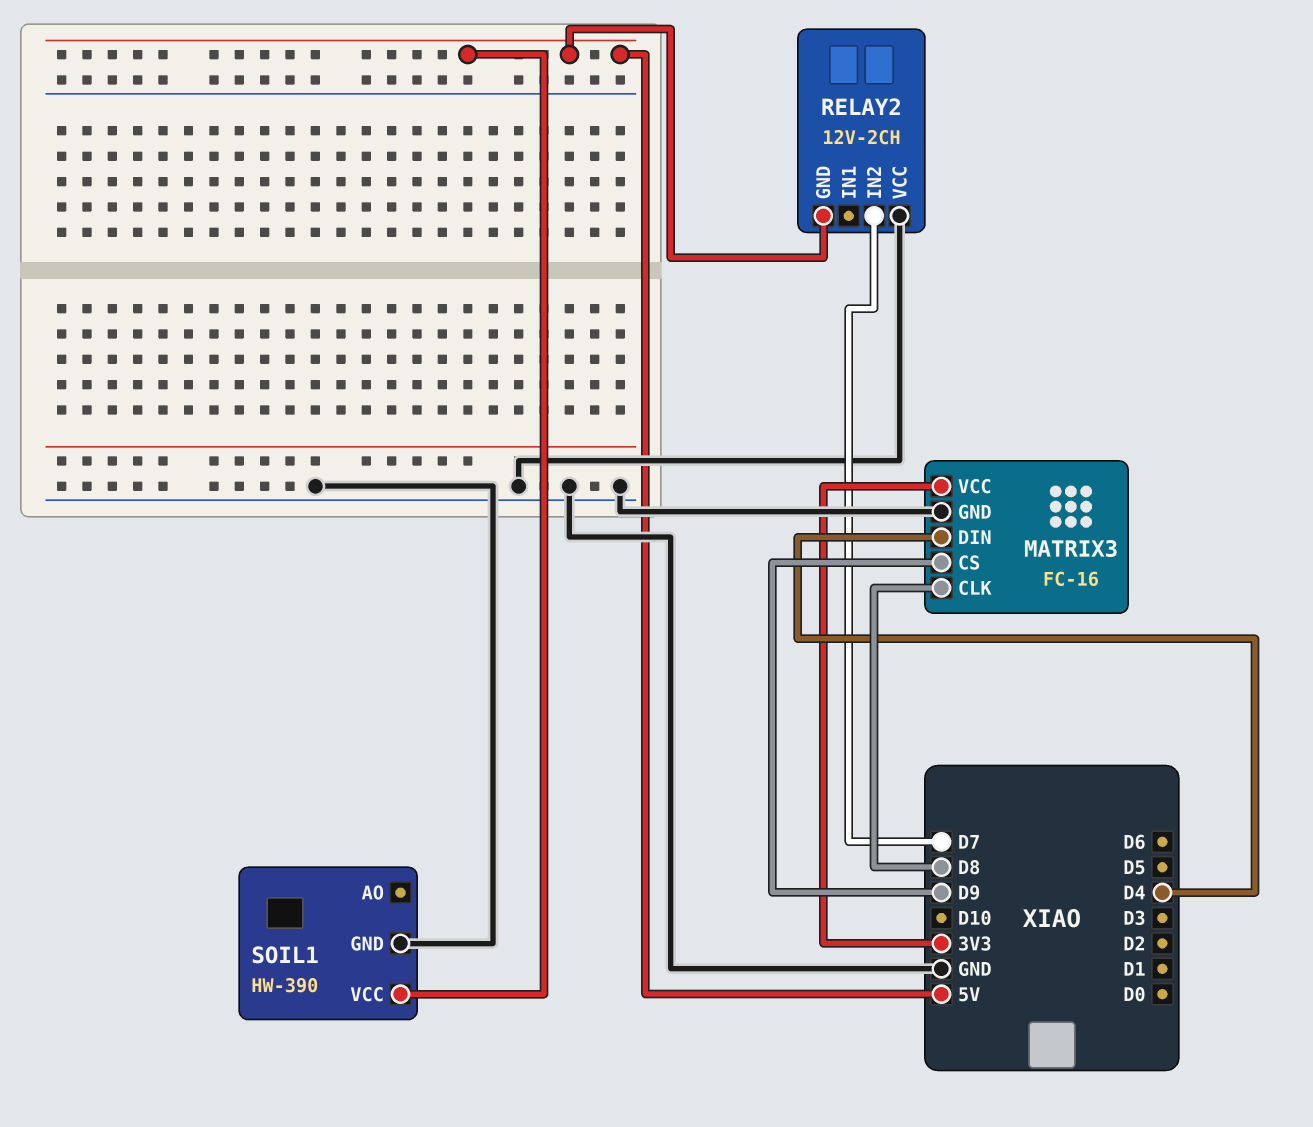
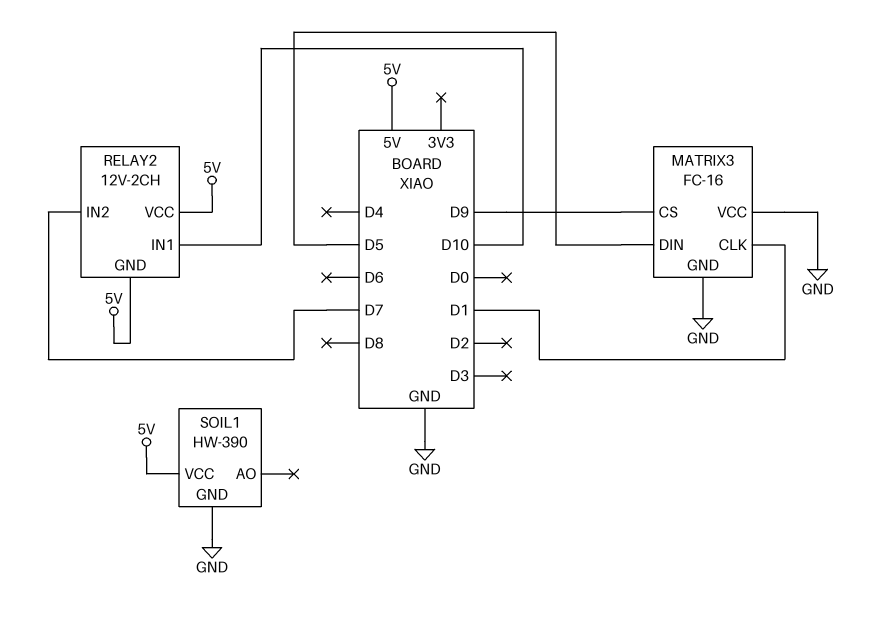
MATRIX3 pin CLK: D8 -> D1
MATRIX3 pin DIN: D4 -> D5
MATRIX3 pin VCC: 3V3 -> GND
RELAY2 pin IN1: none -> D10
RELAY2 pin VCC: GND -> 5V

